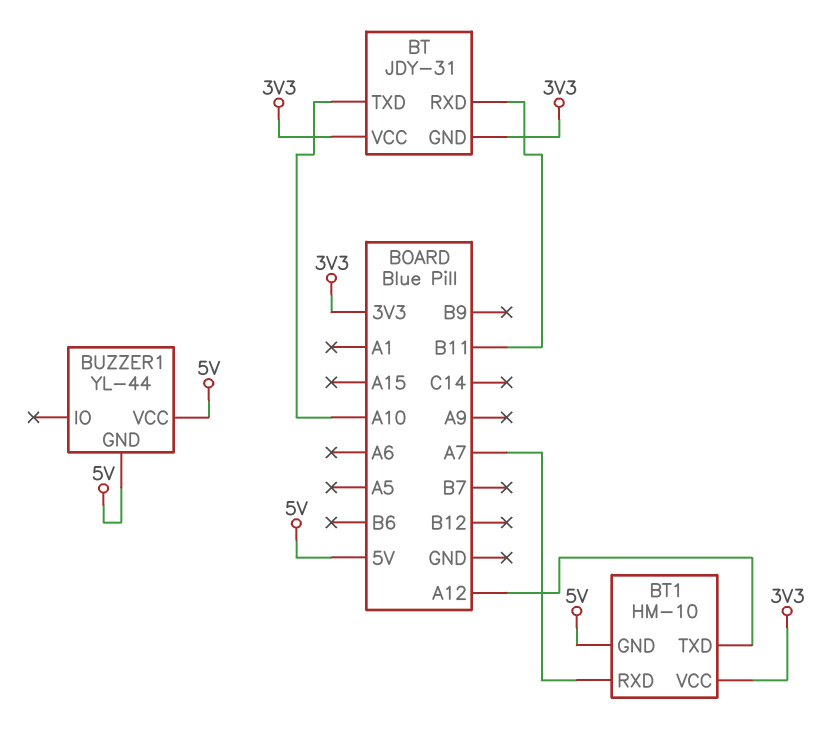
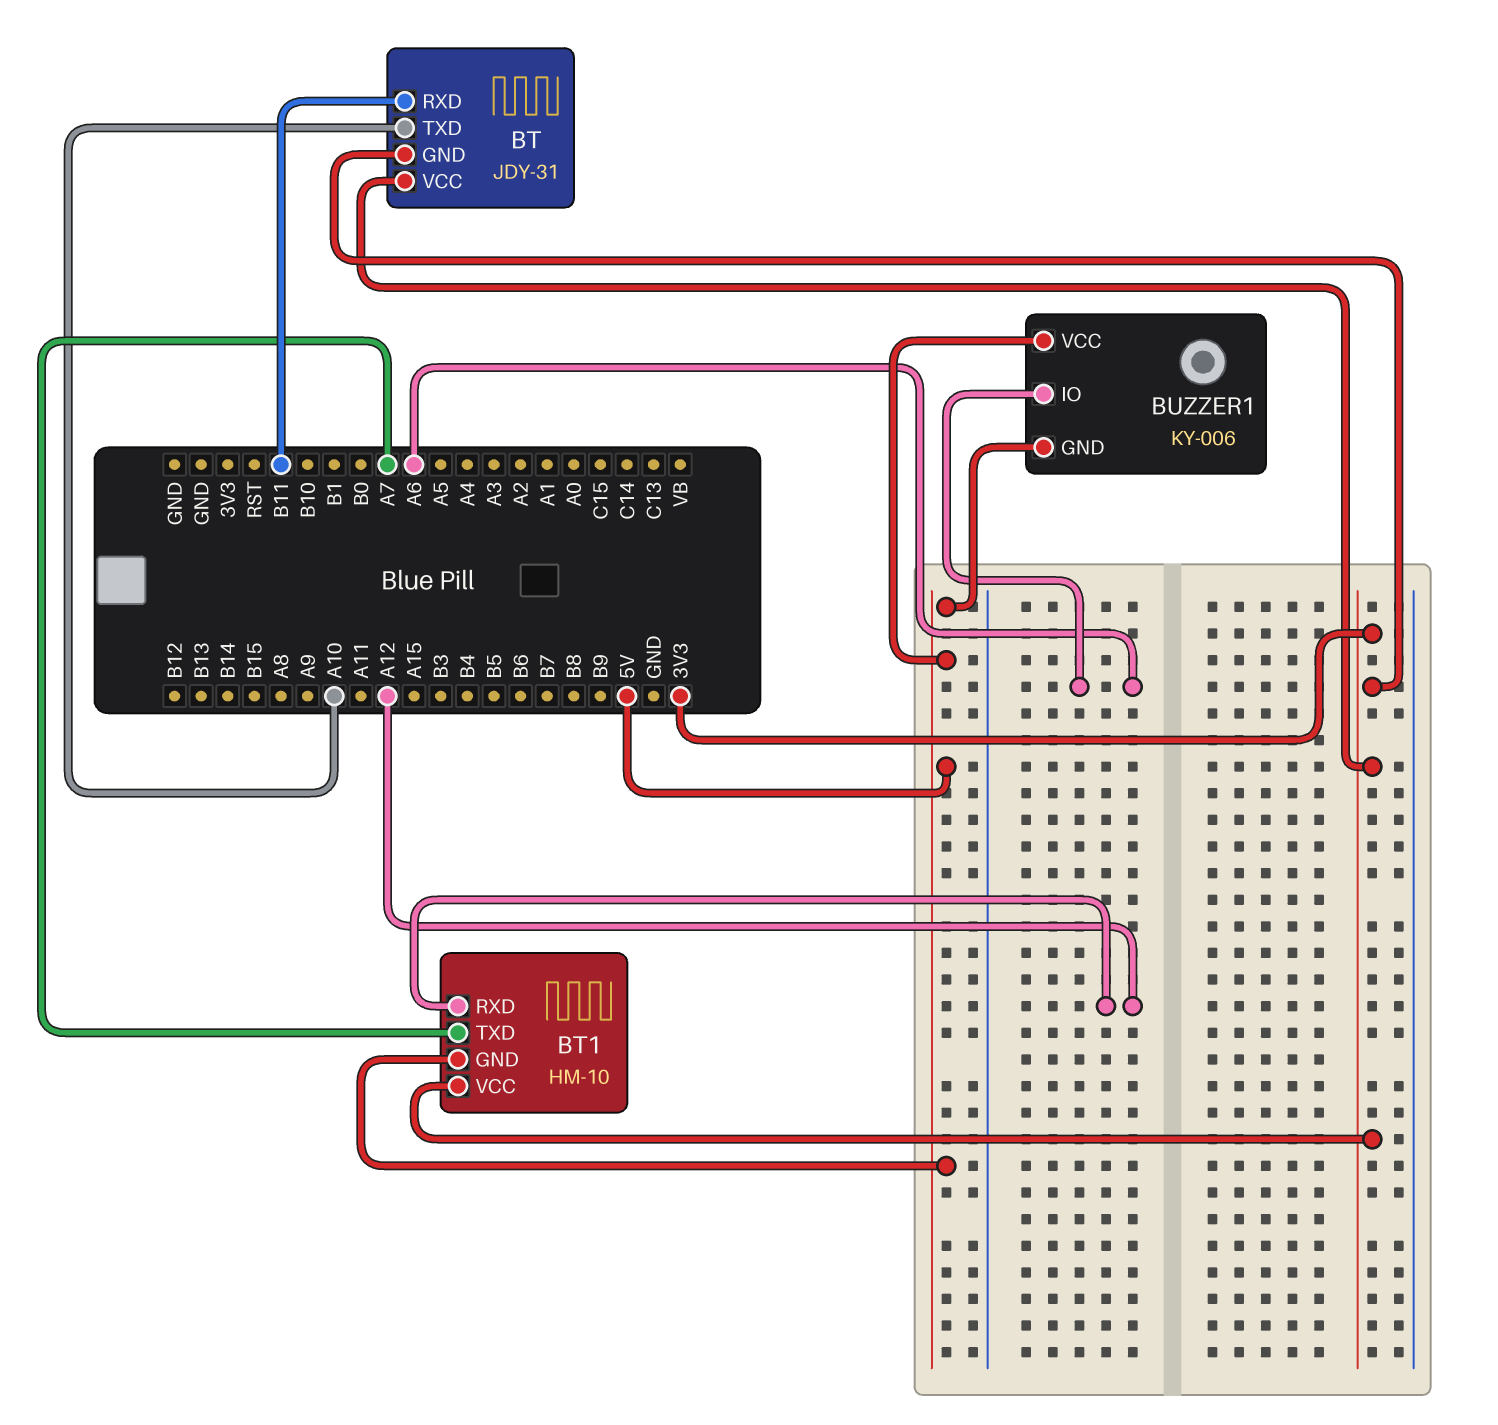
BT1 pin RXD: A7 -> A12
BT1 pin TXD: A12 -> A7
BUZZER1: YL-44 -> KY-006
BUZZER1 pin IO: none -> A6

